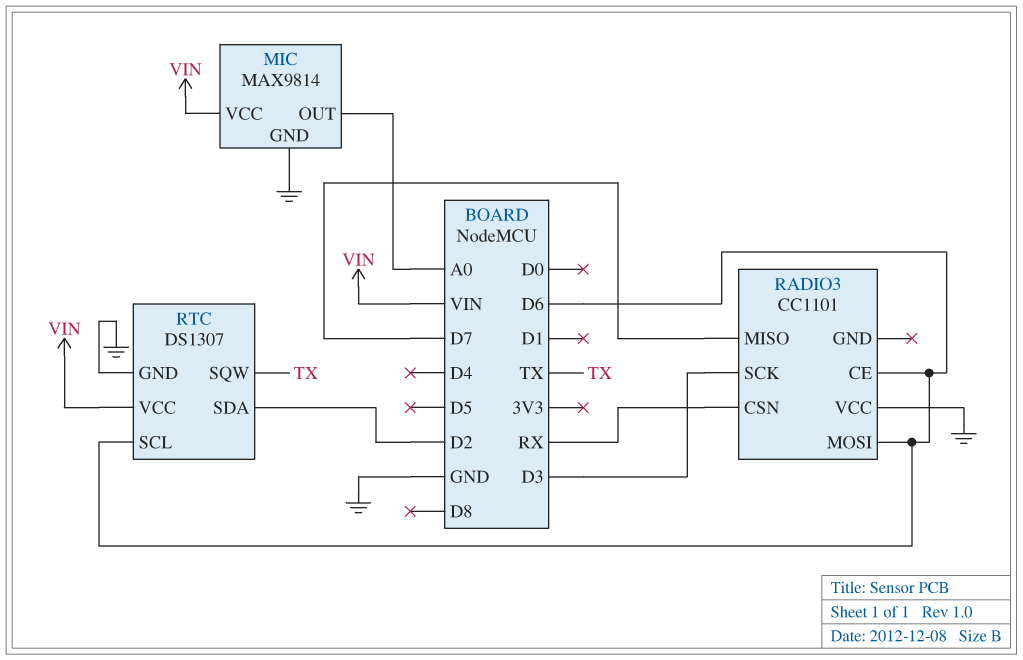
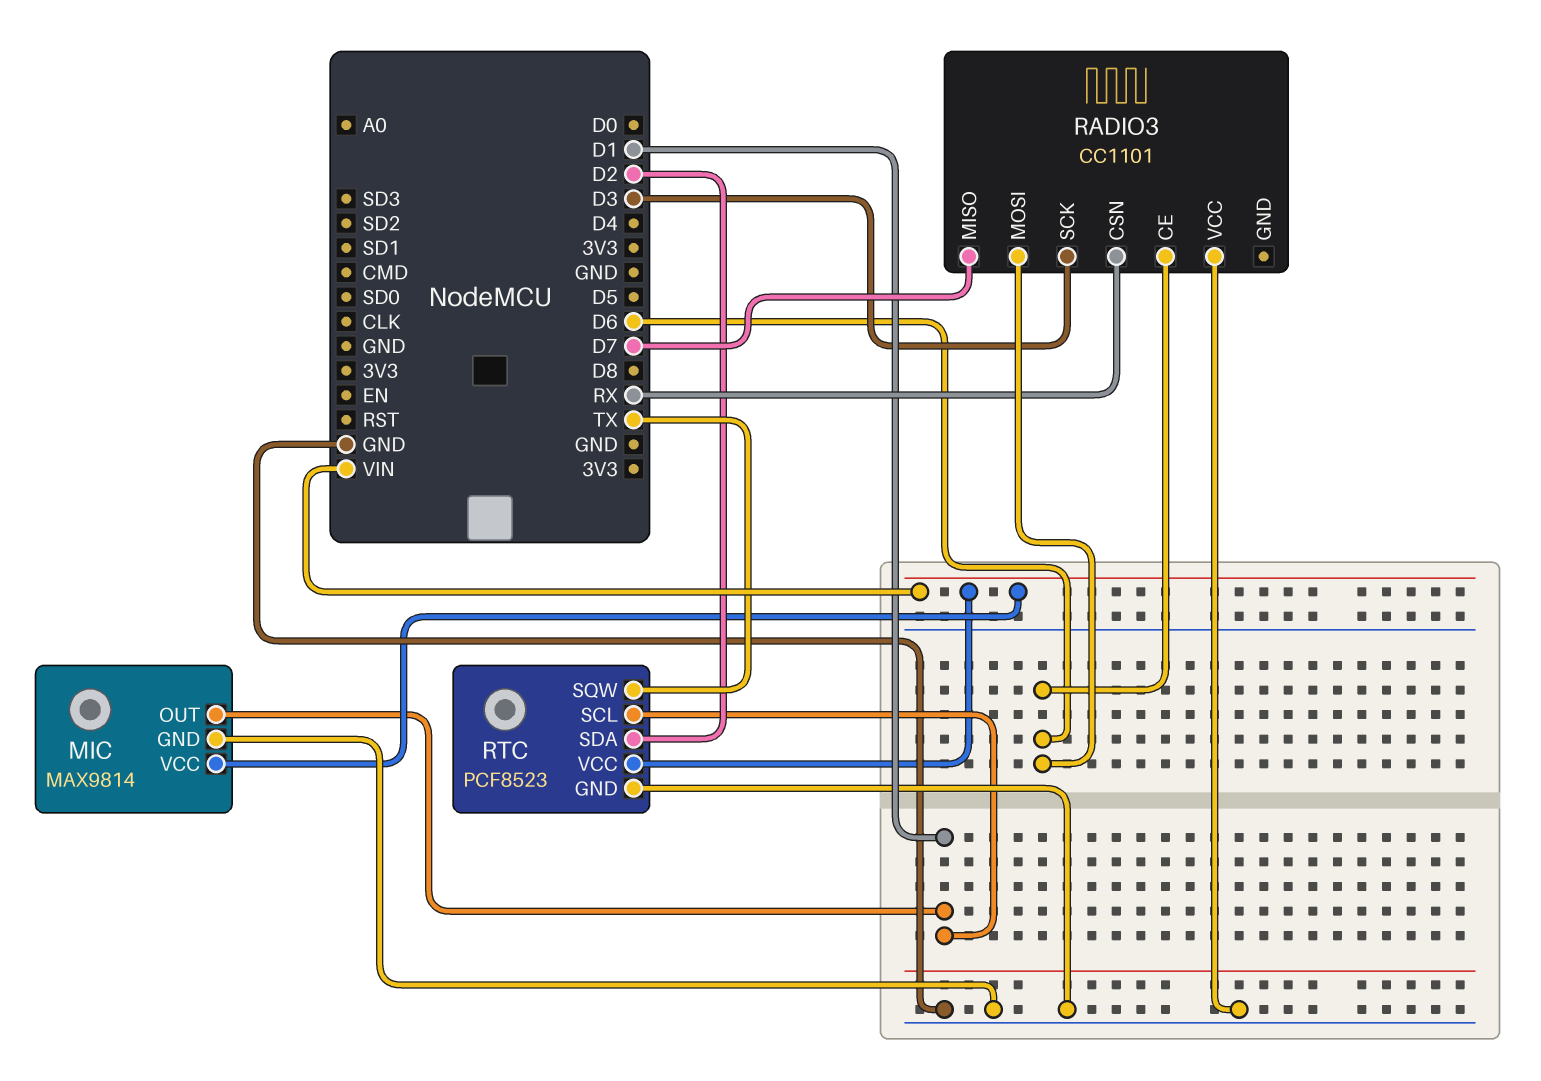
MIC pin OUT: A0 -> D1
RTC: DS1307 -> PCF8523
RTC pin SCL: D6 -> D1

